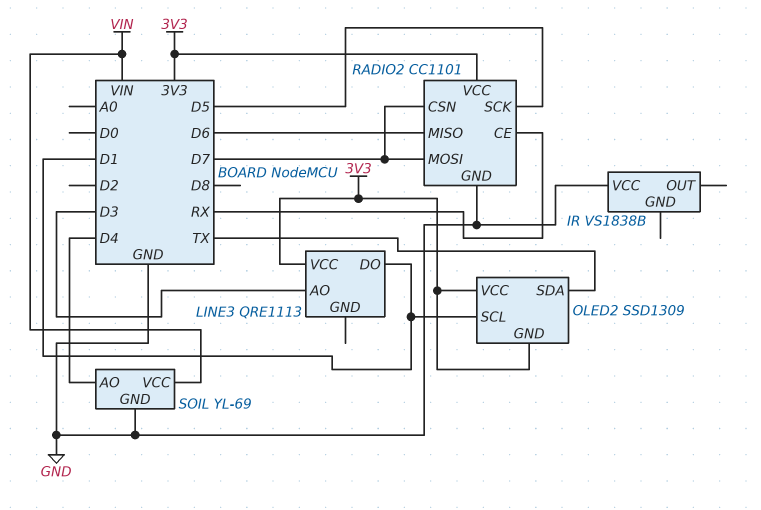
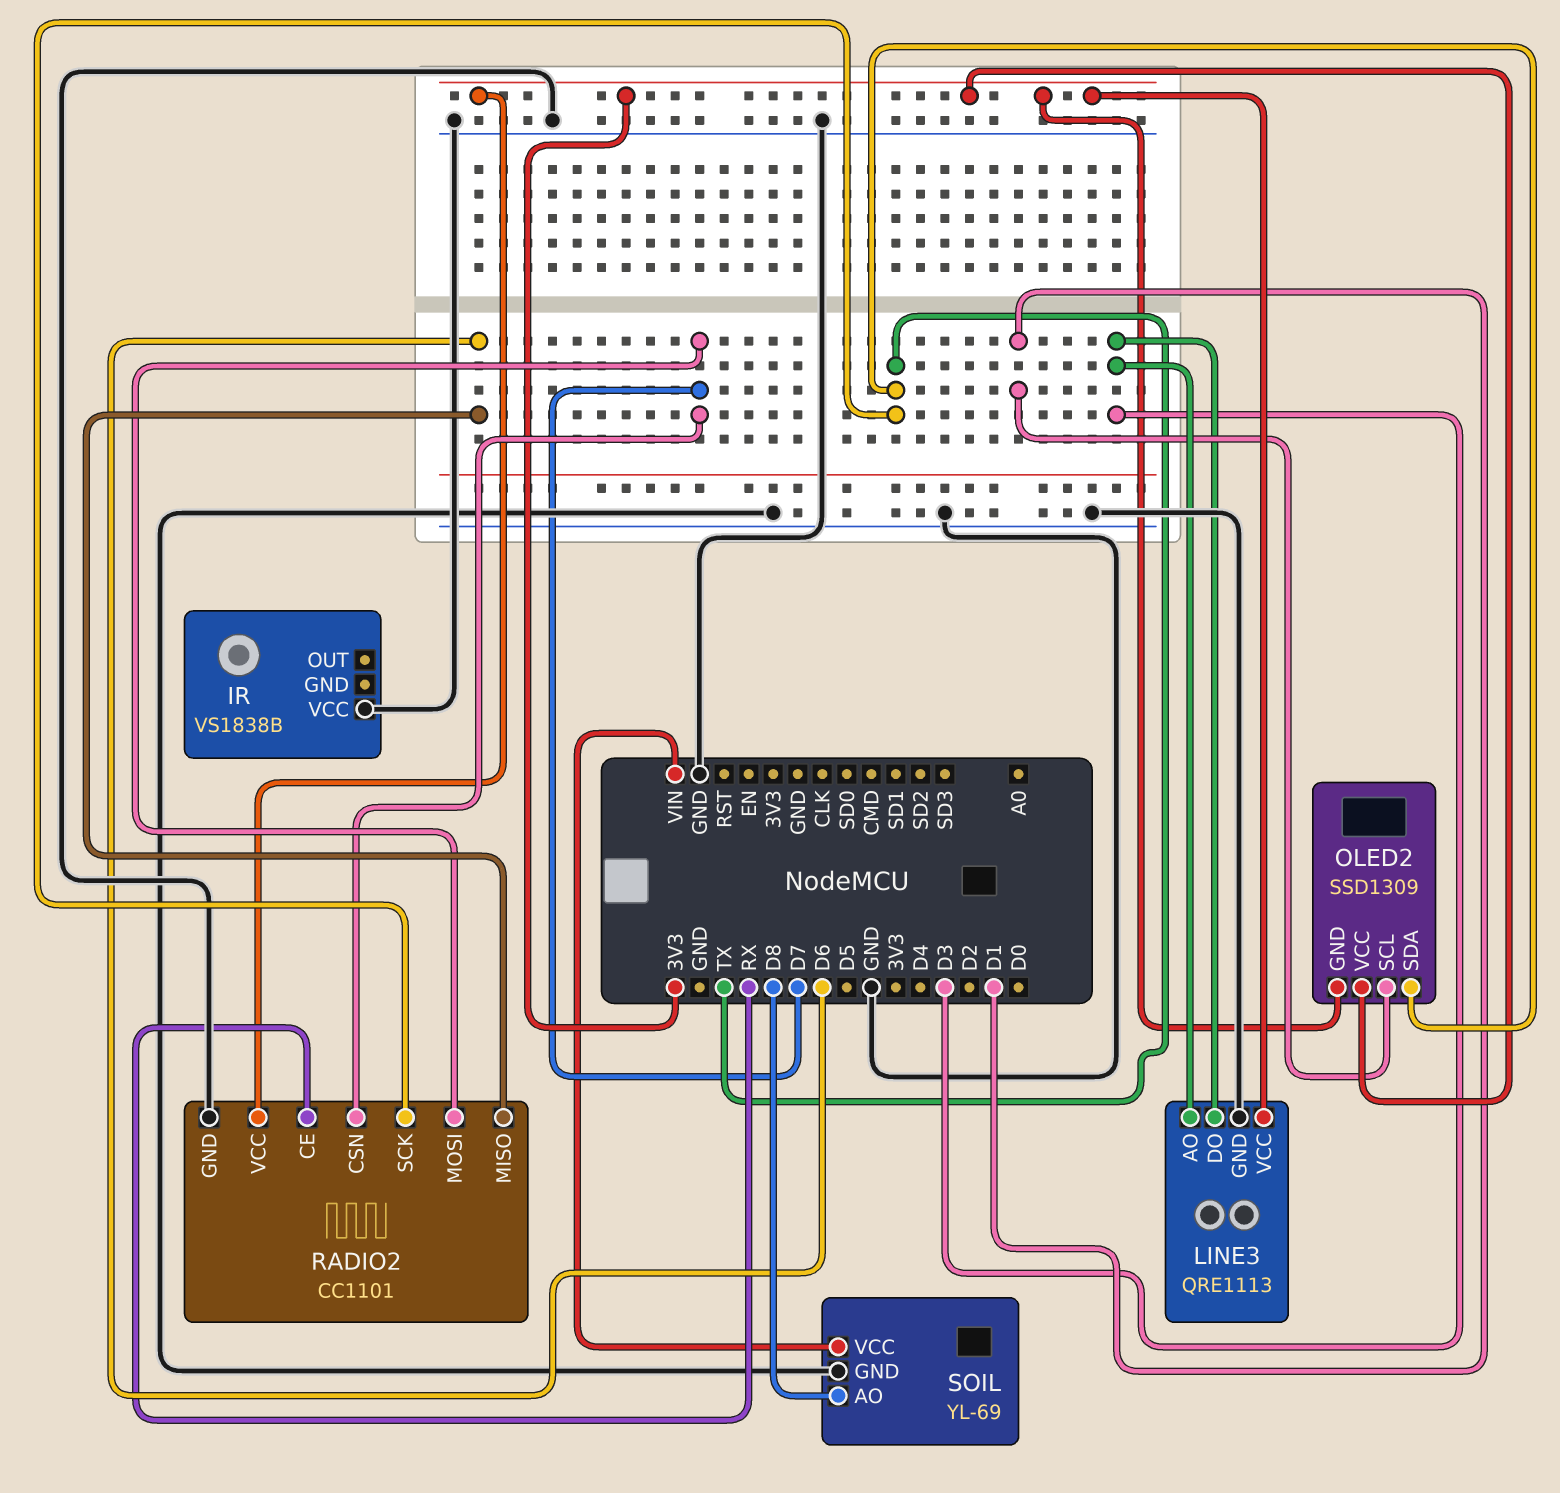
LINE3 pin DO: D1 -> D3
LINE3 pin GND: none -> GND
RADIO2 pin SCK: D5 -> TX
SOIL pin AO: D4 -> D8

